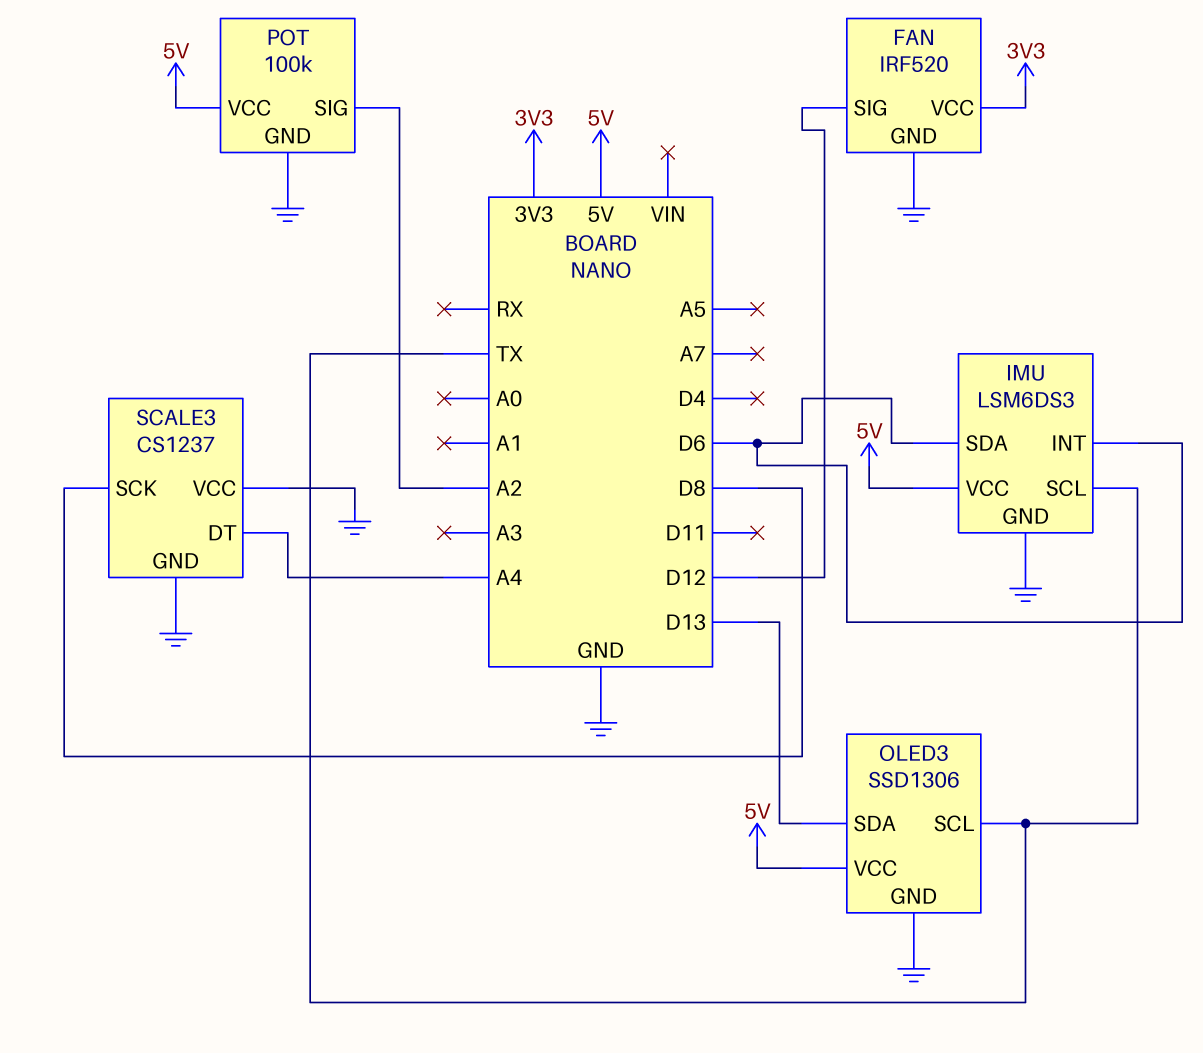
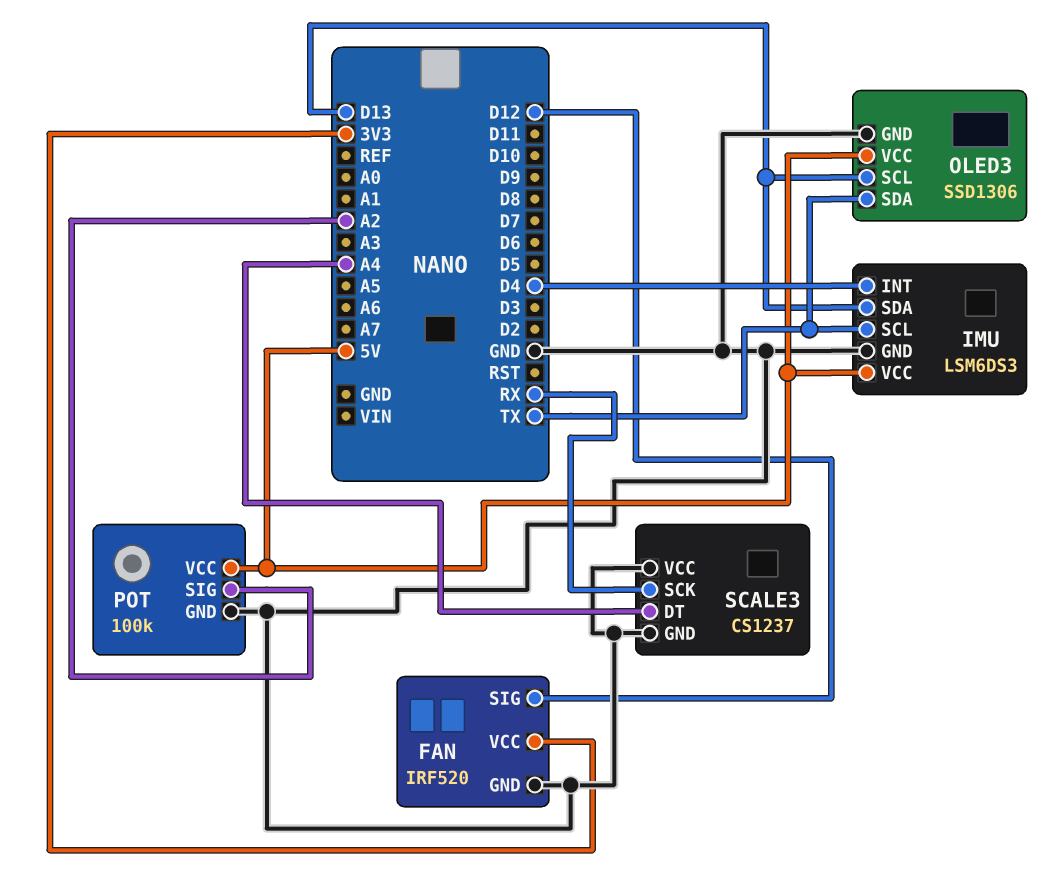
IMU pin INT: D6 -> D4
IMU pin SDA: D6 -> D13
OLED3 pin SCL: TX -> D13
OLED3 pin SDA: D13 -> TX
SCALE3 pin SCK: D8 -> RX

